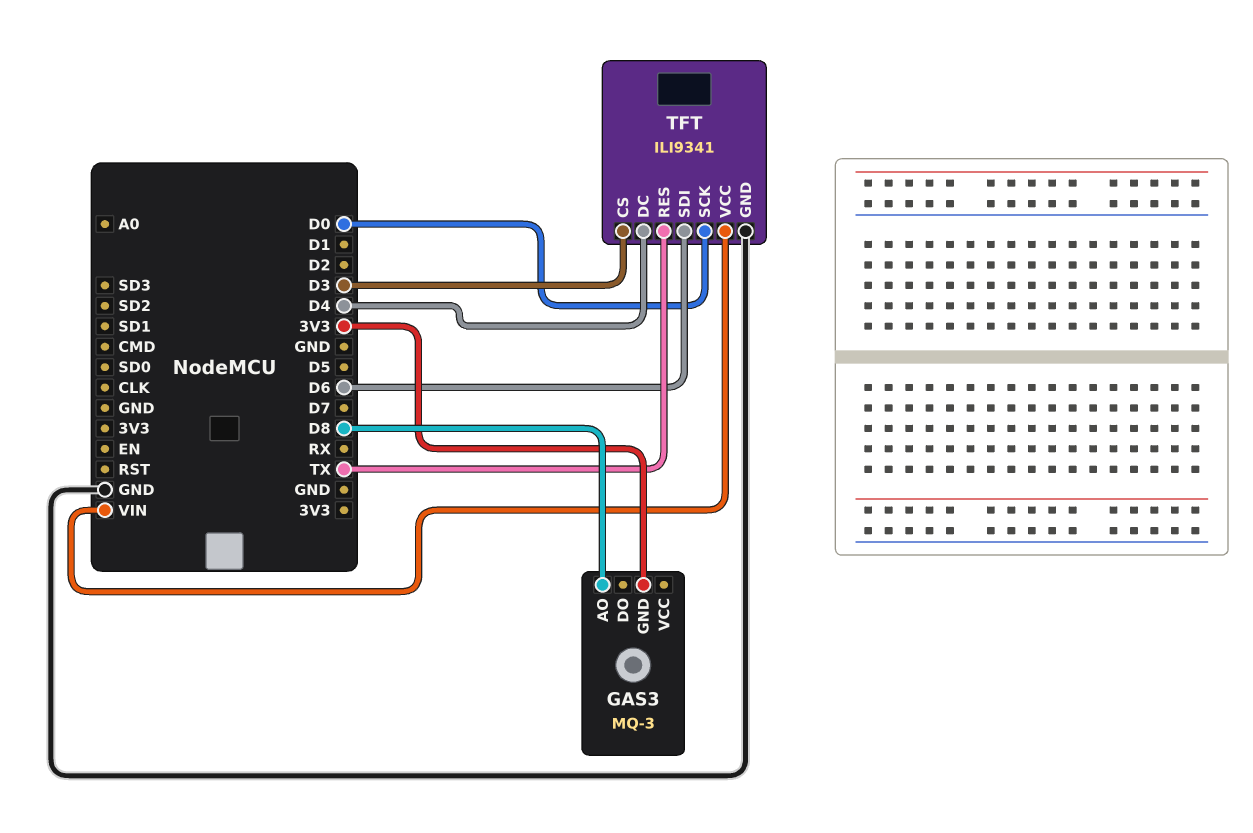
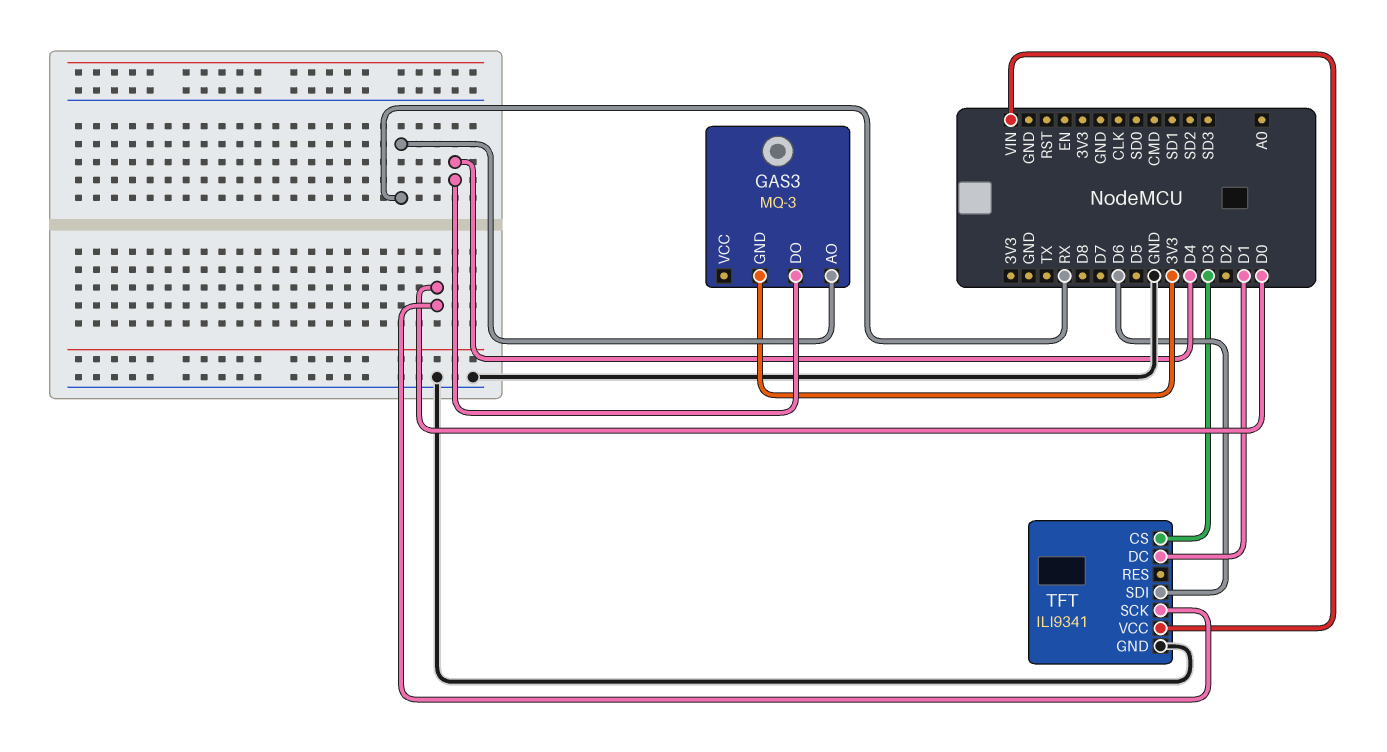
GAS3 pin AO: D8 -> RX
GAS3 pin DO: none -> D4
TFT pin DC: D4 -> D1
TFT pin RES: TX -> none

